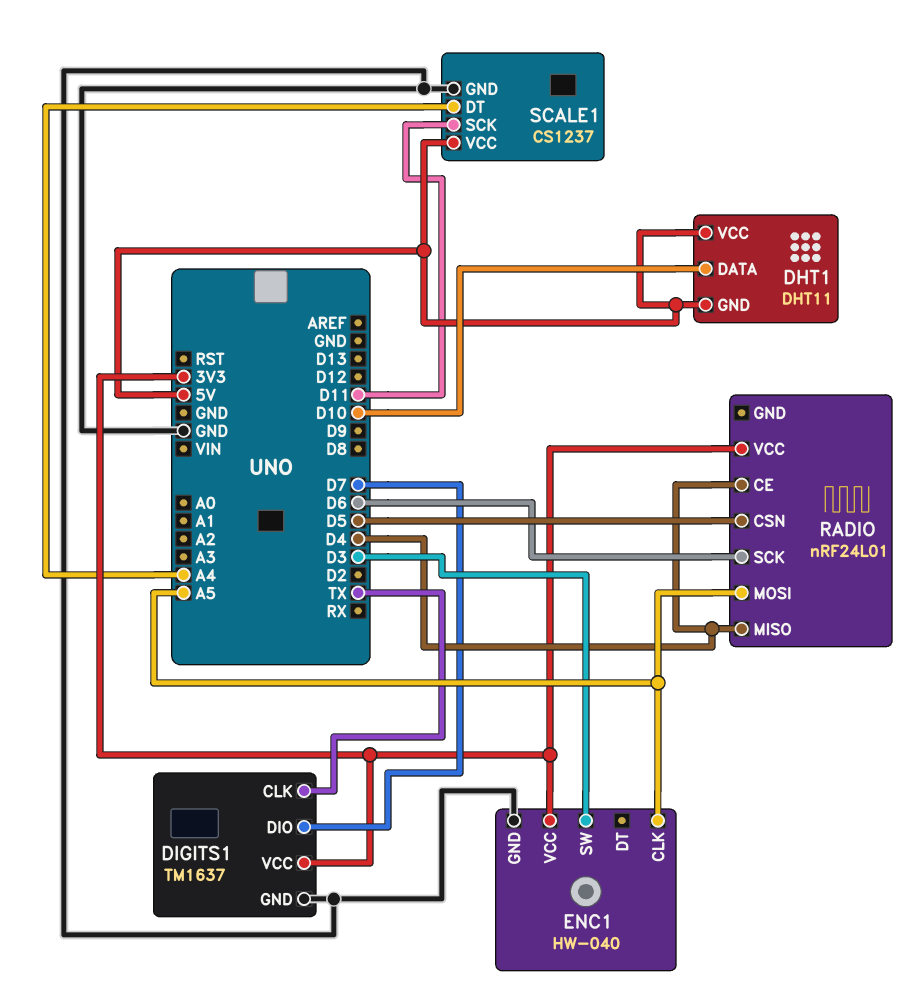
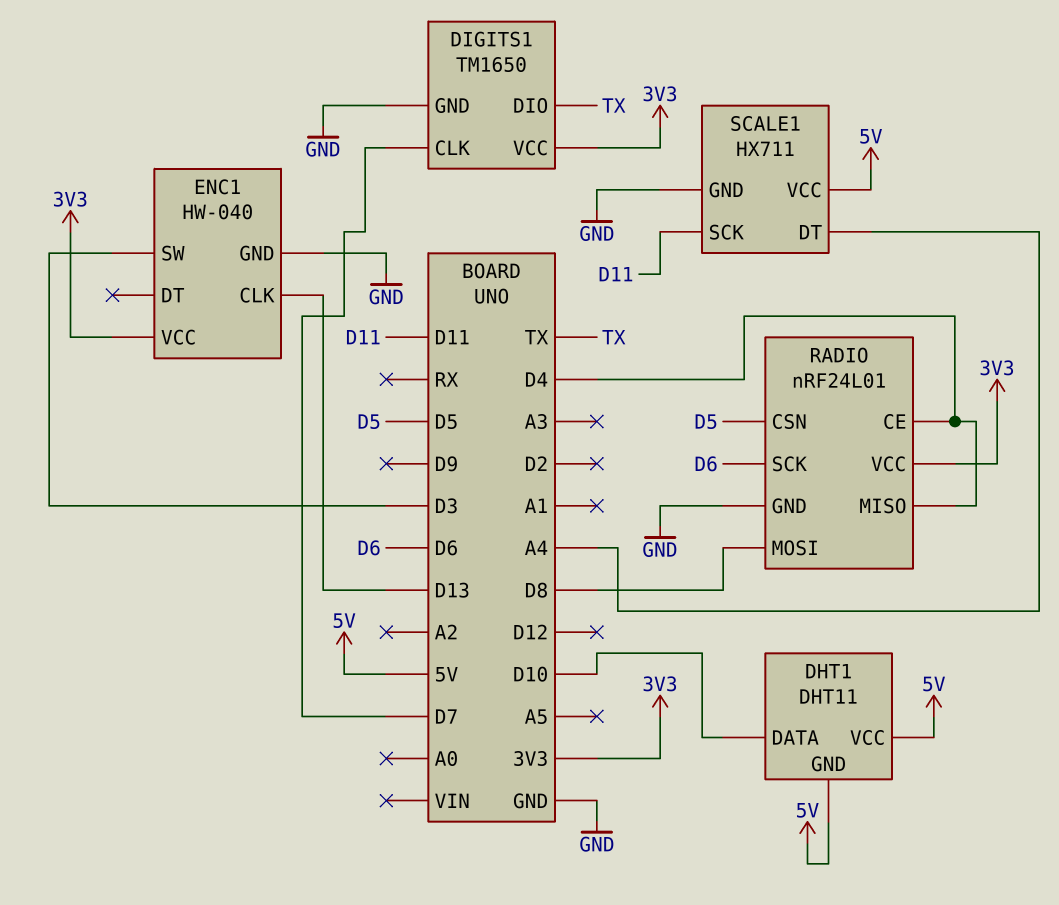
DIGITS1: TM1637 -> TM1650
DIGITS1 pin CLK: TX -> D7
DIGITS1 pin DIO: D7 -> TX
ENC1 pin CLK: A5 -> D13
RADIO pin GND: none -> GND
RADIO pin MOSI: A5 -> D8
SCALE1: CS1237 -> HX711

